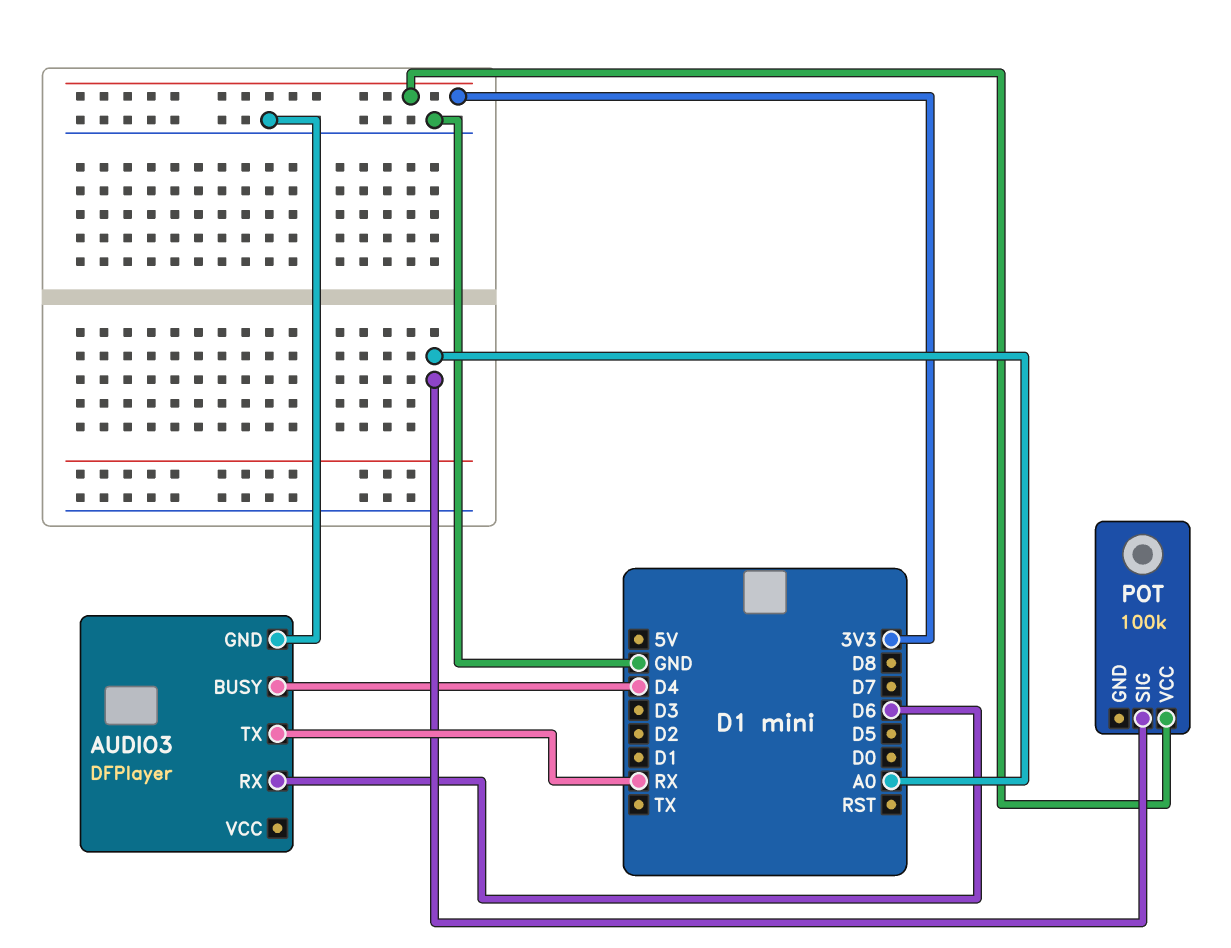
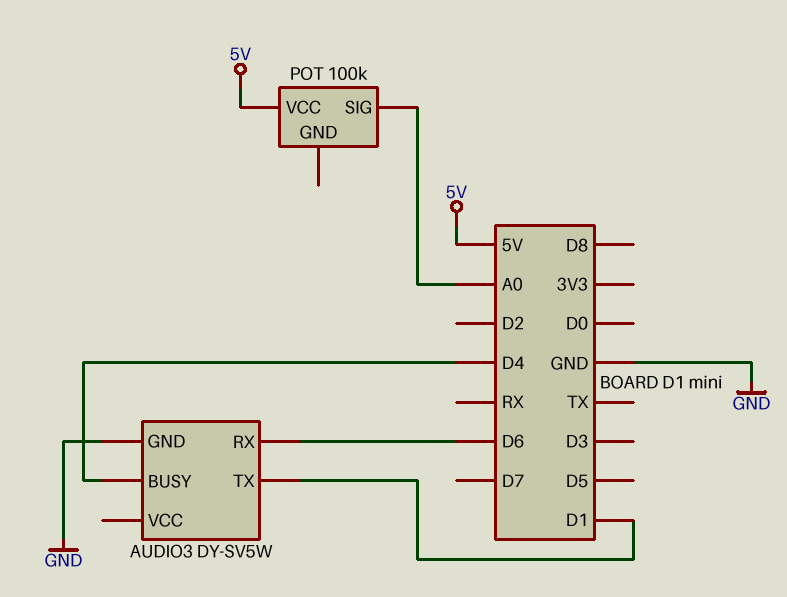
AUDIO3: DFPlayer -> DY-SV5W
AUDIO3 pin TX: RX -> D1
POT pin VCC: 3V3 -> 5V

